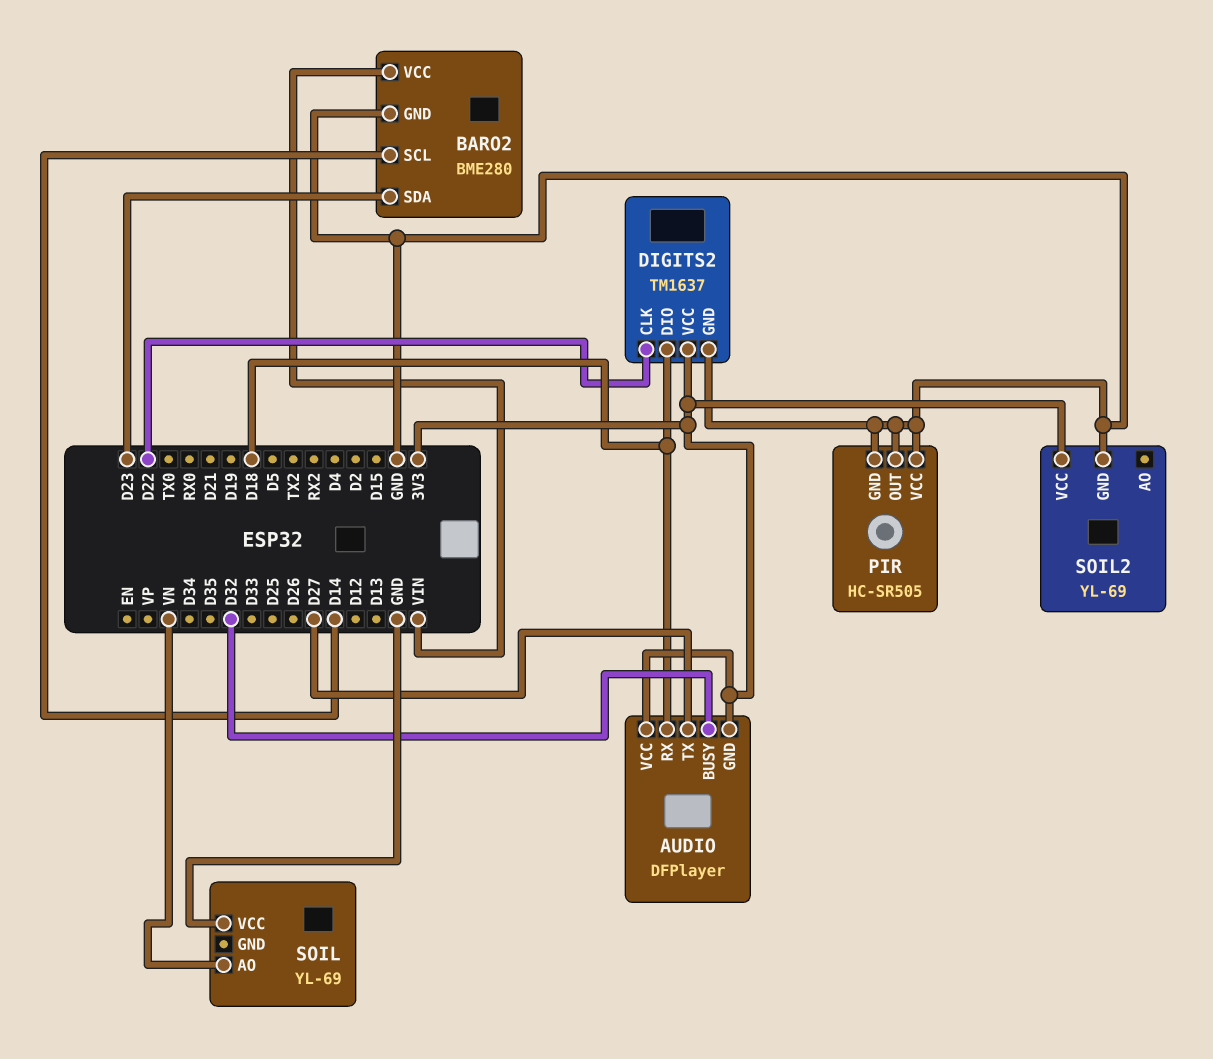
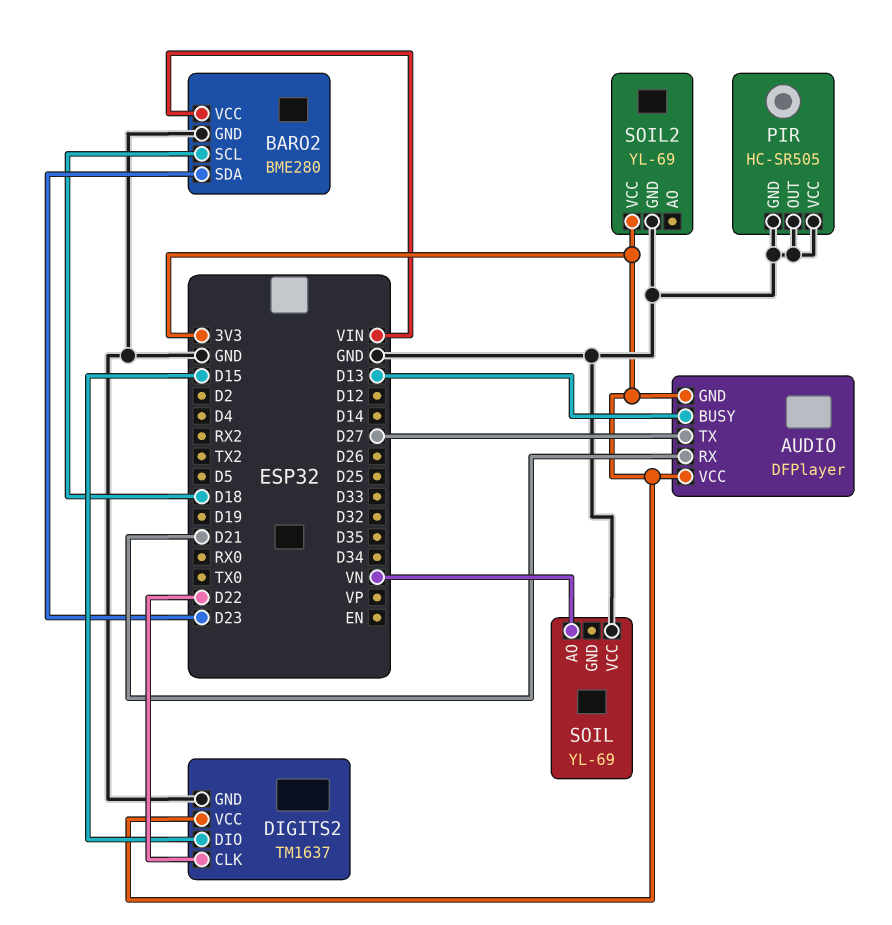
AUDIO pin BUSY: D32 -> D13
AUDIO pin RX: D18 -> D21
BARO2 pin SCL: D14 -> D18
DIGITS2 pin DIO: D18 -> D15

